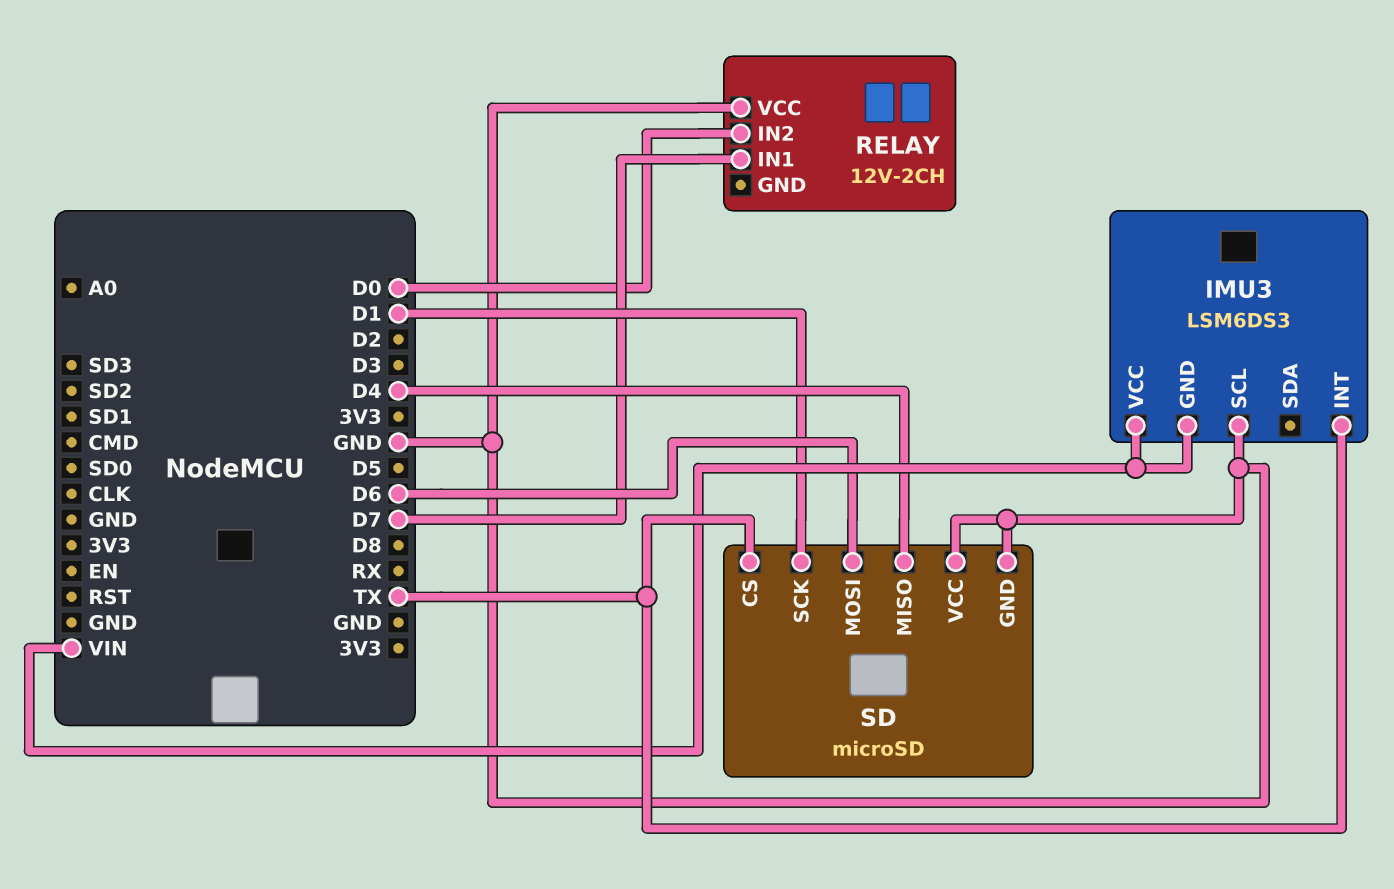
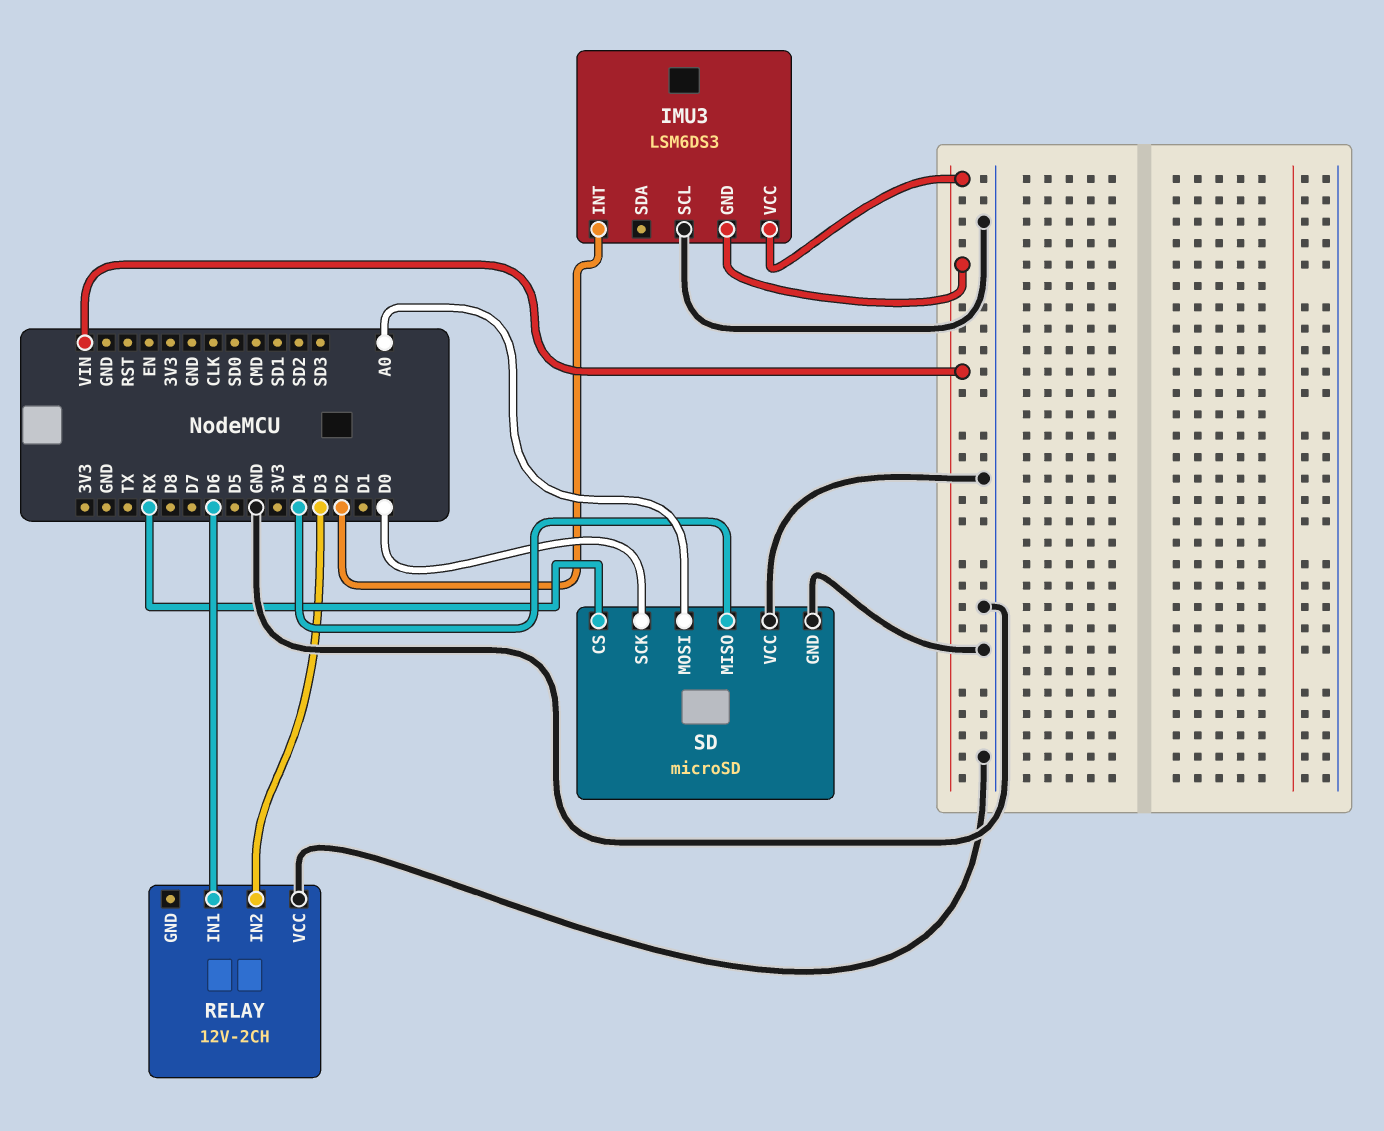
IMU3 pin INT: TX -> D2
RELAY pin IN1: D7 -> D6
RELAY pin IN2: D0 -> D3
SD pin CS: TX -> RX
SD pin MOSI: D6 -> A0
SD pin SCK: D1 -> D0

